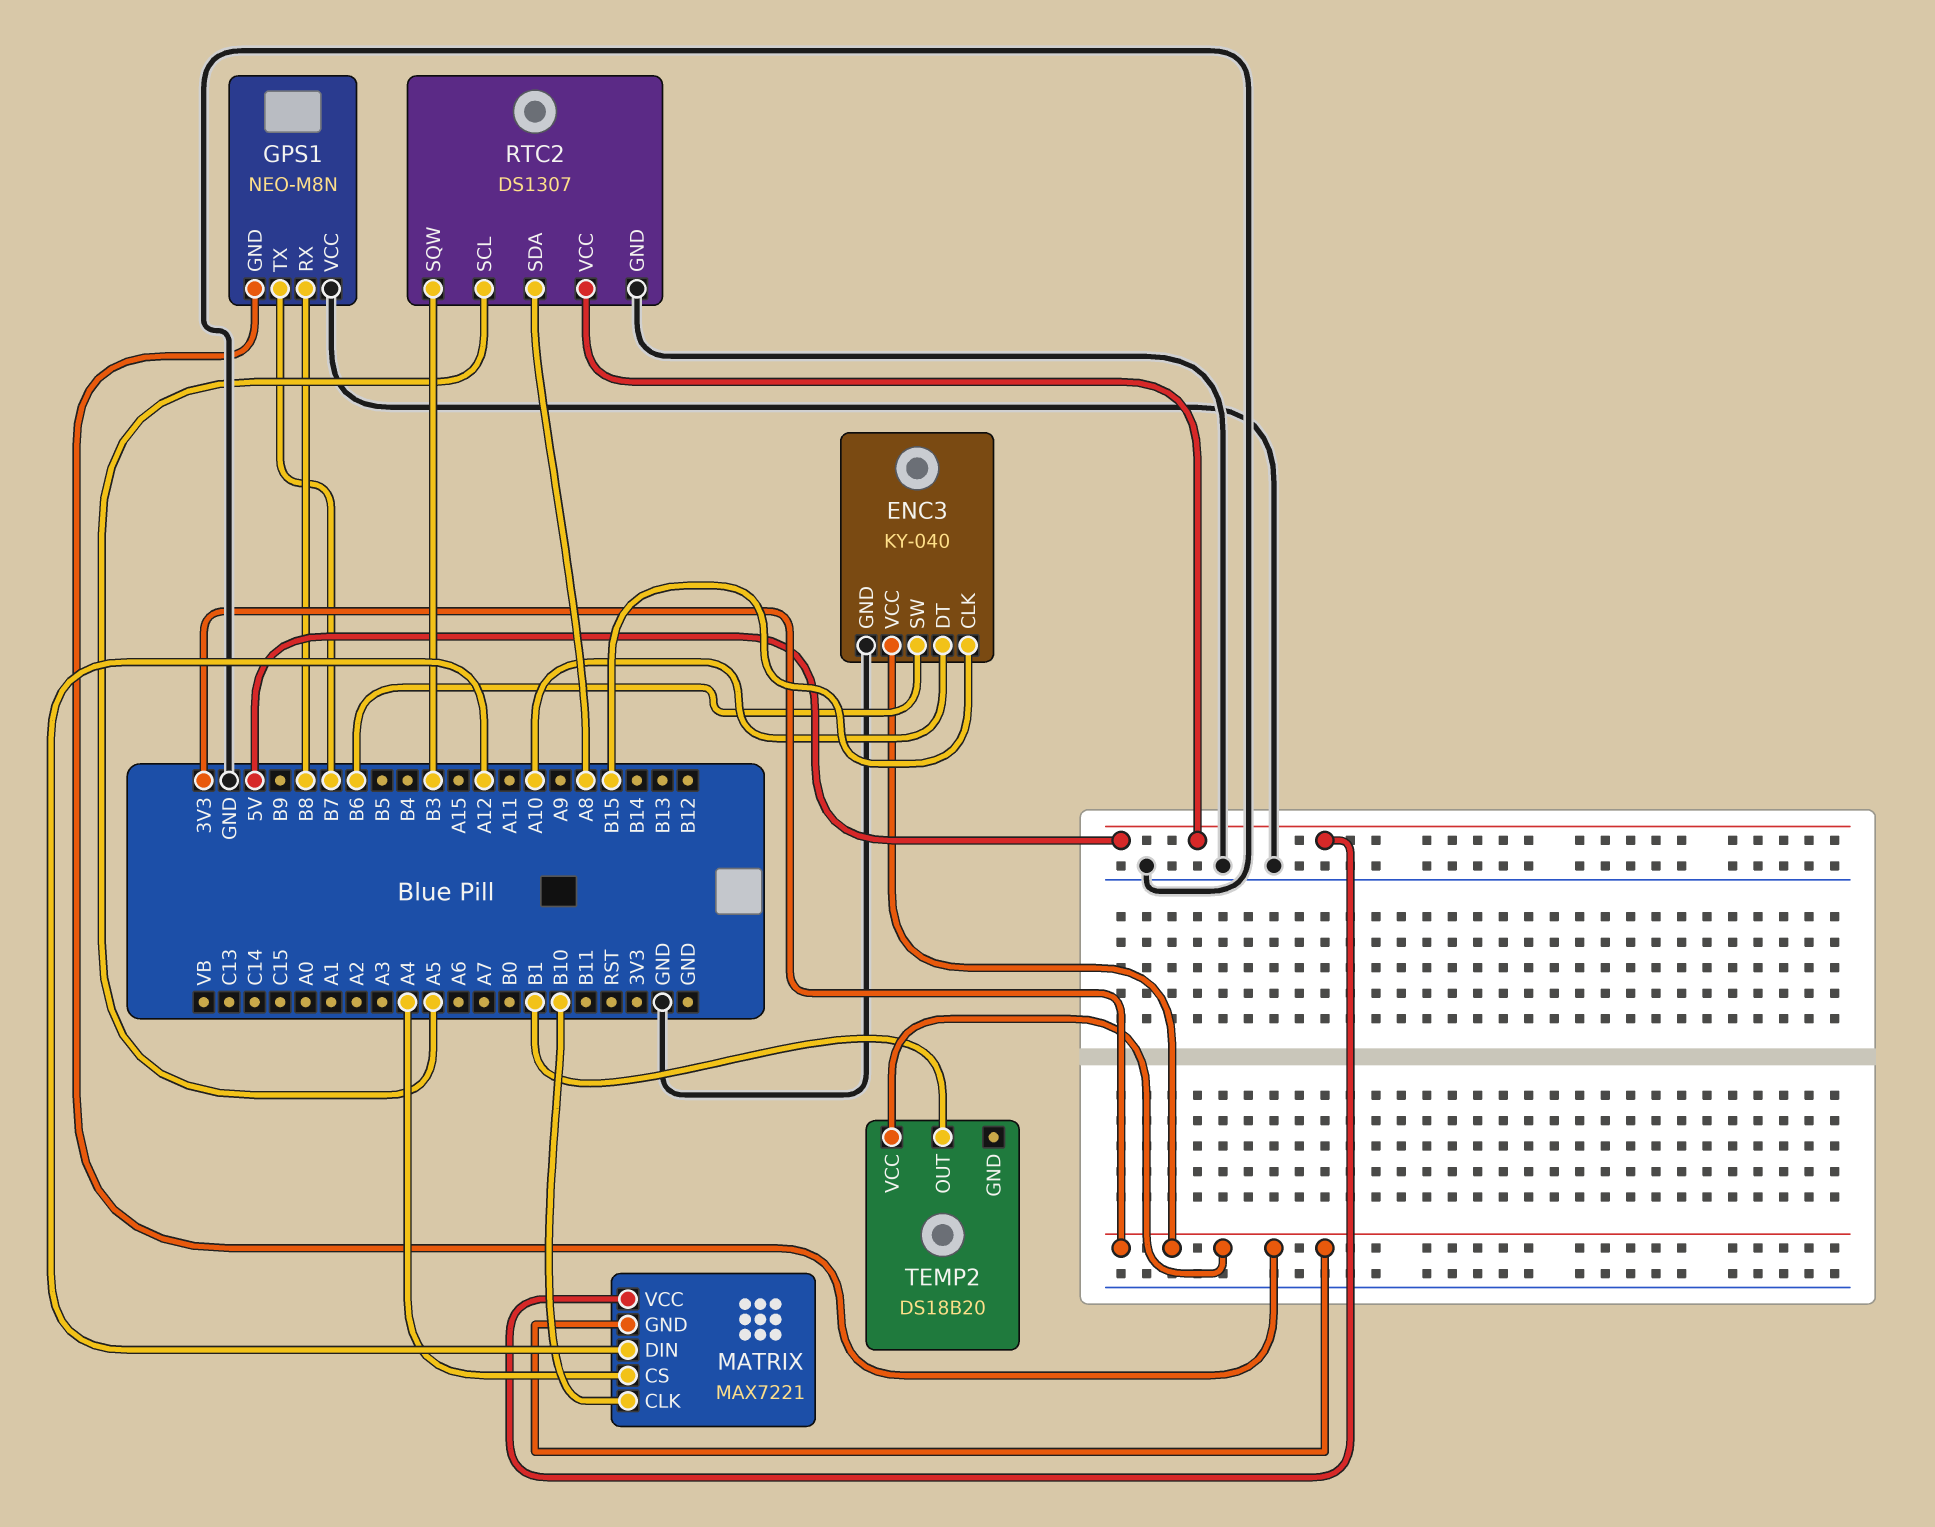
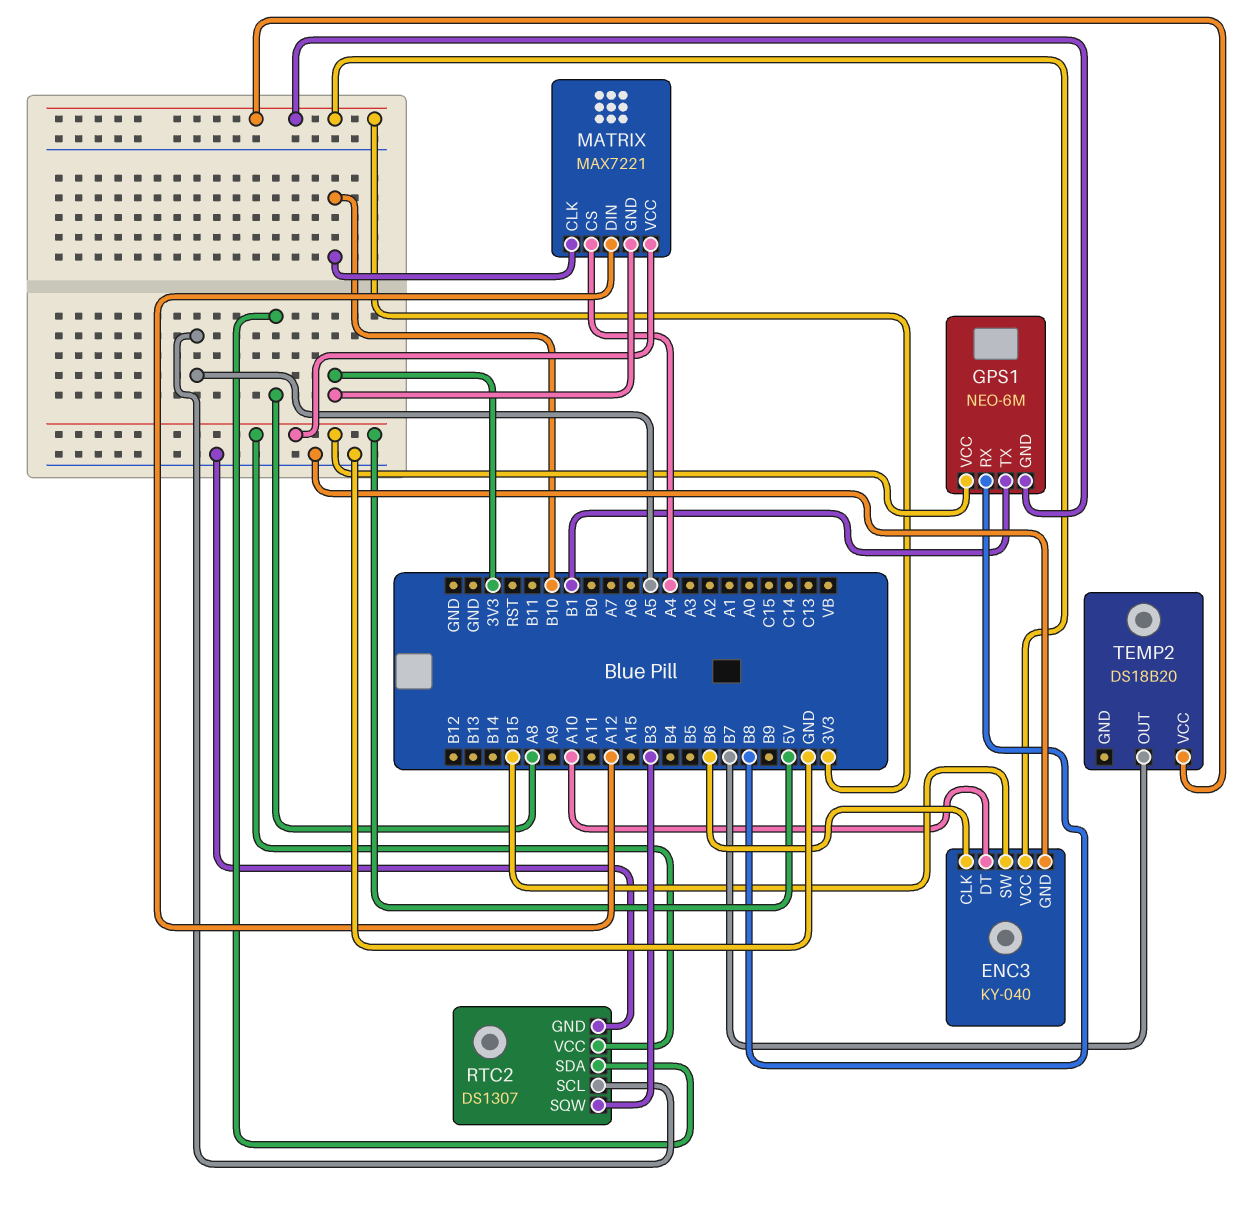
ENC3 pin CLK: B15 -> B6
ENC3 pin SW: B6 -> B15
GPS1: NEO-M8N -> NEO-6M
GPS1 pin TX: B7 -> B1
GPS1 pin VCC: GND -> 5V
TEMP2 pin OUT: B1 -> B7

